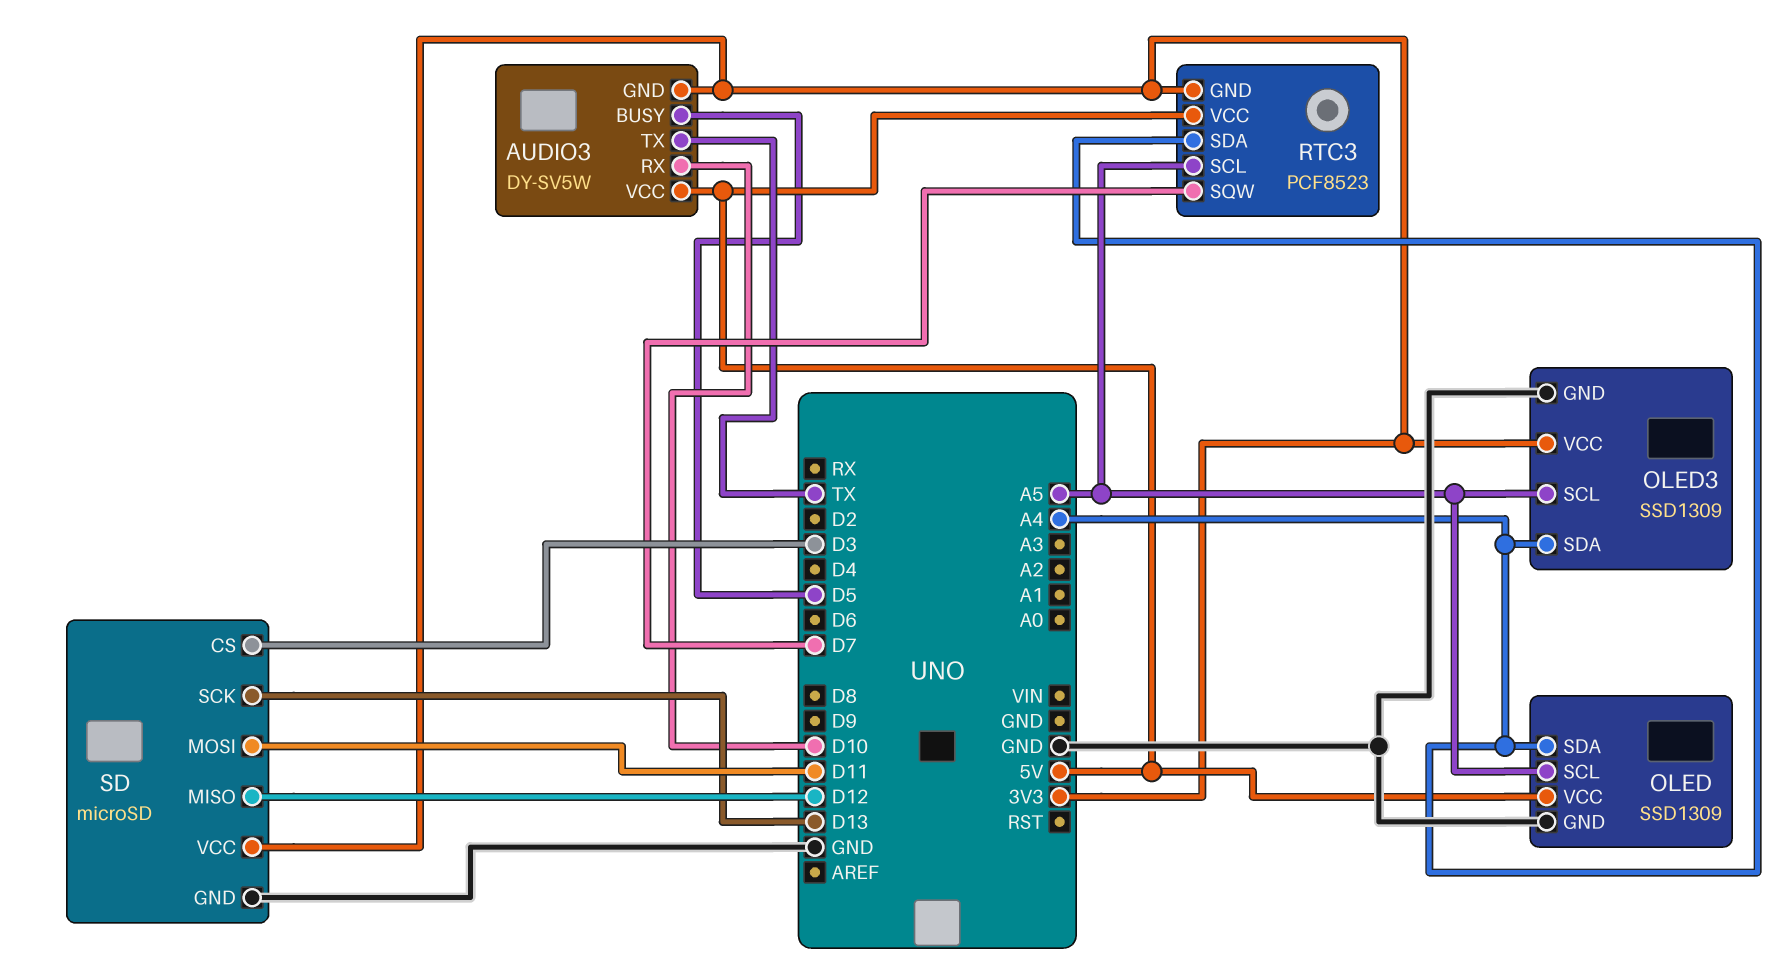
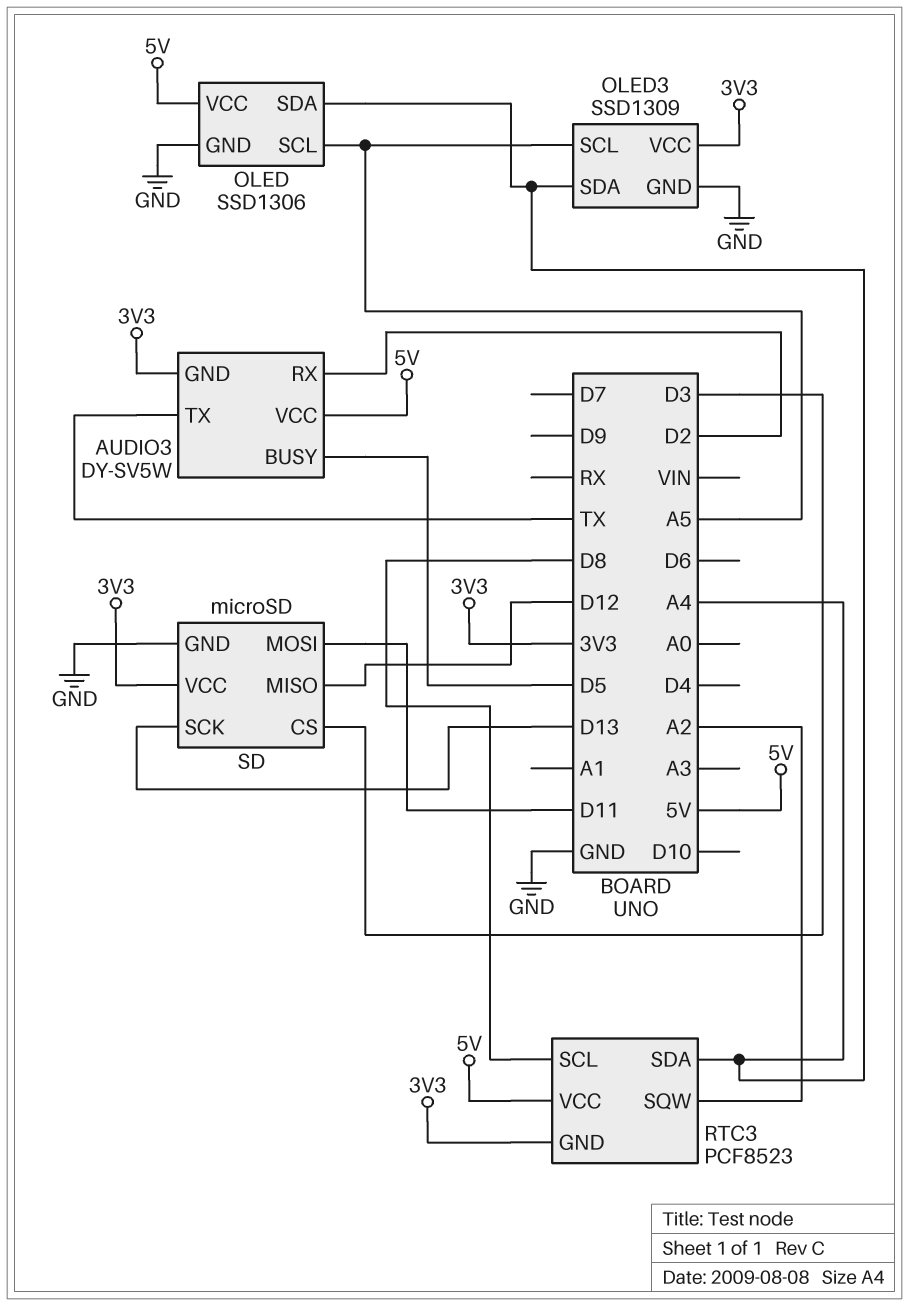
AUDIO3 pin RX: D10 -> D2
OLED: SSD1309 -> SSD1306
RTC3 pin SCL: A5 -> D8
RTC3 pin SQW: D7 -> A2

